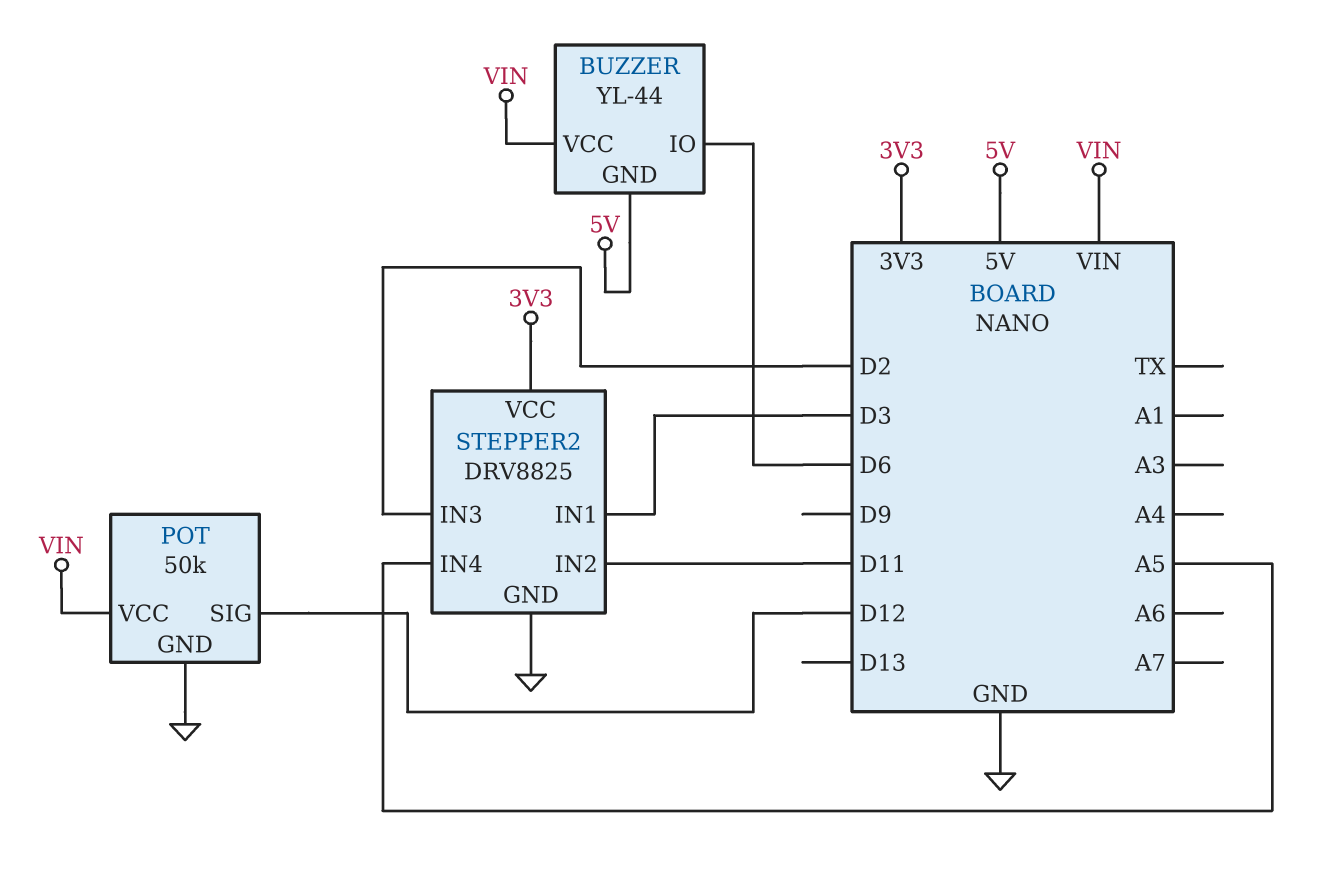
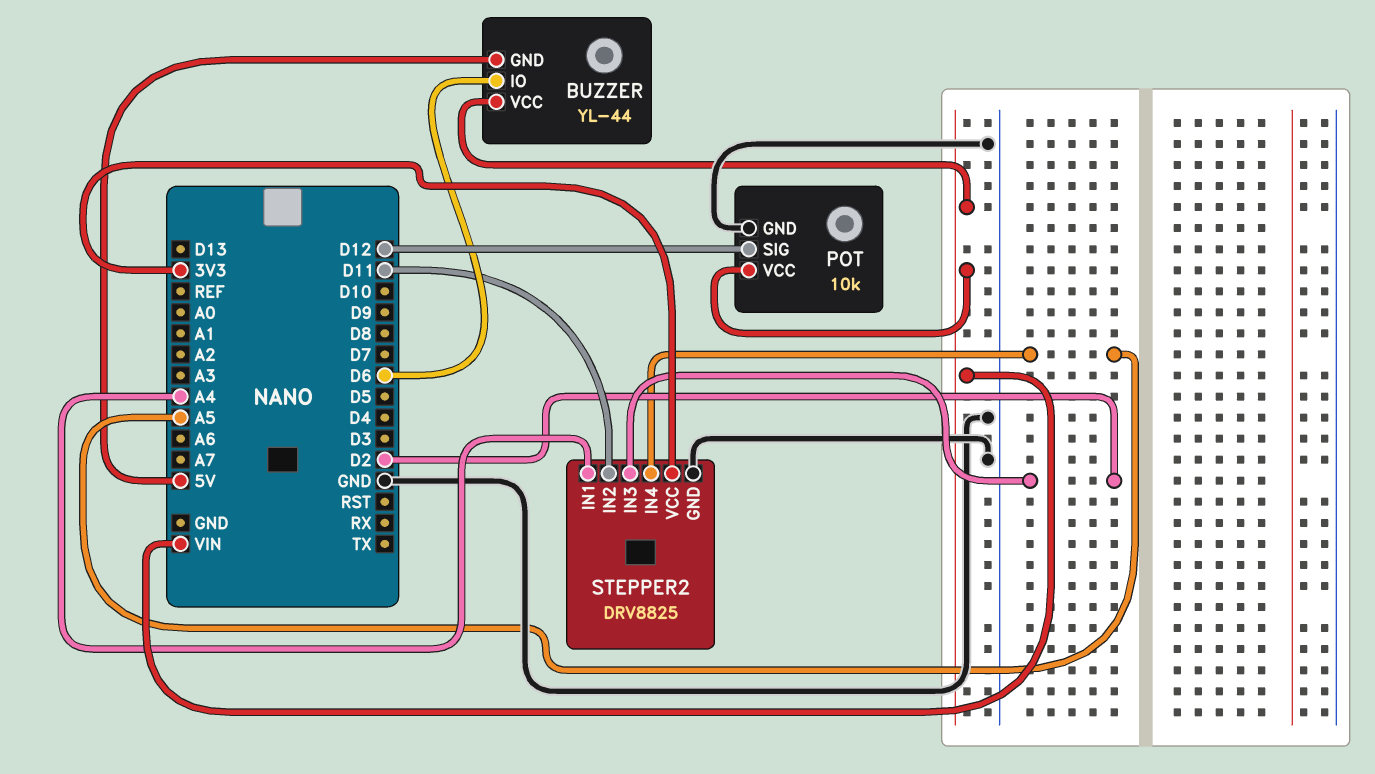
POT: 50k -> 10k
STEPPER2 pin IN1: D3 -> A4

